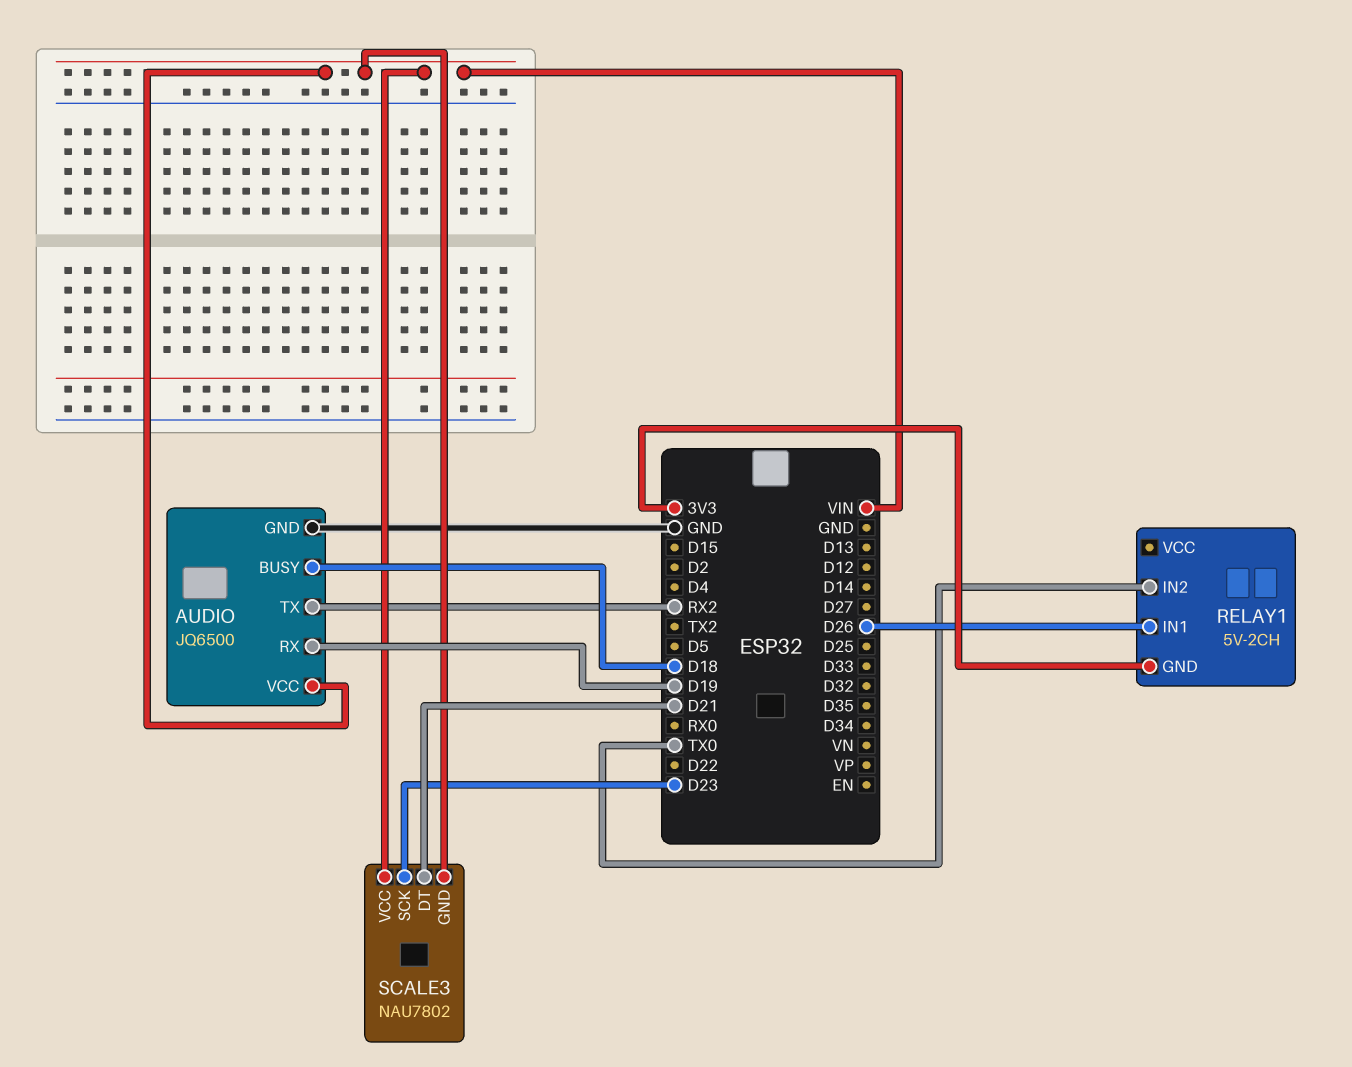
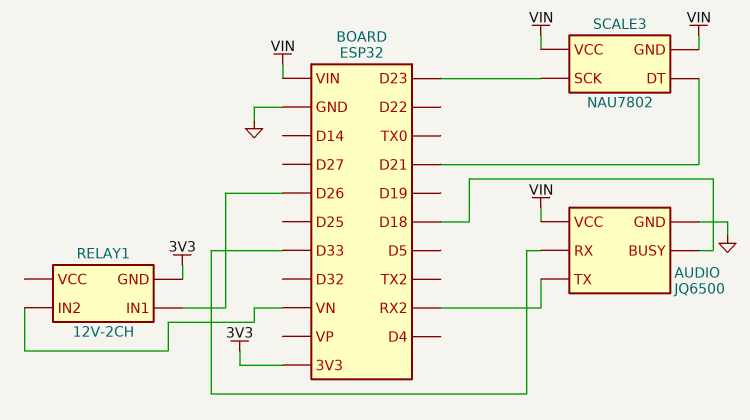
AUDIO pin RX: D19 -> D33
RELAY1: 5V-2CH -> 12V-2CH
RELAY1 pin IN2: TX0 -> VN

